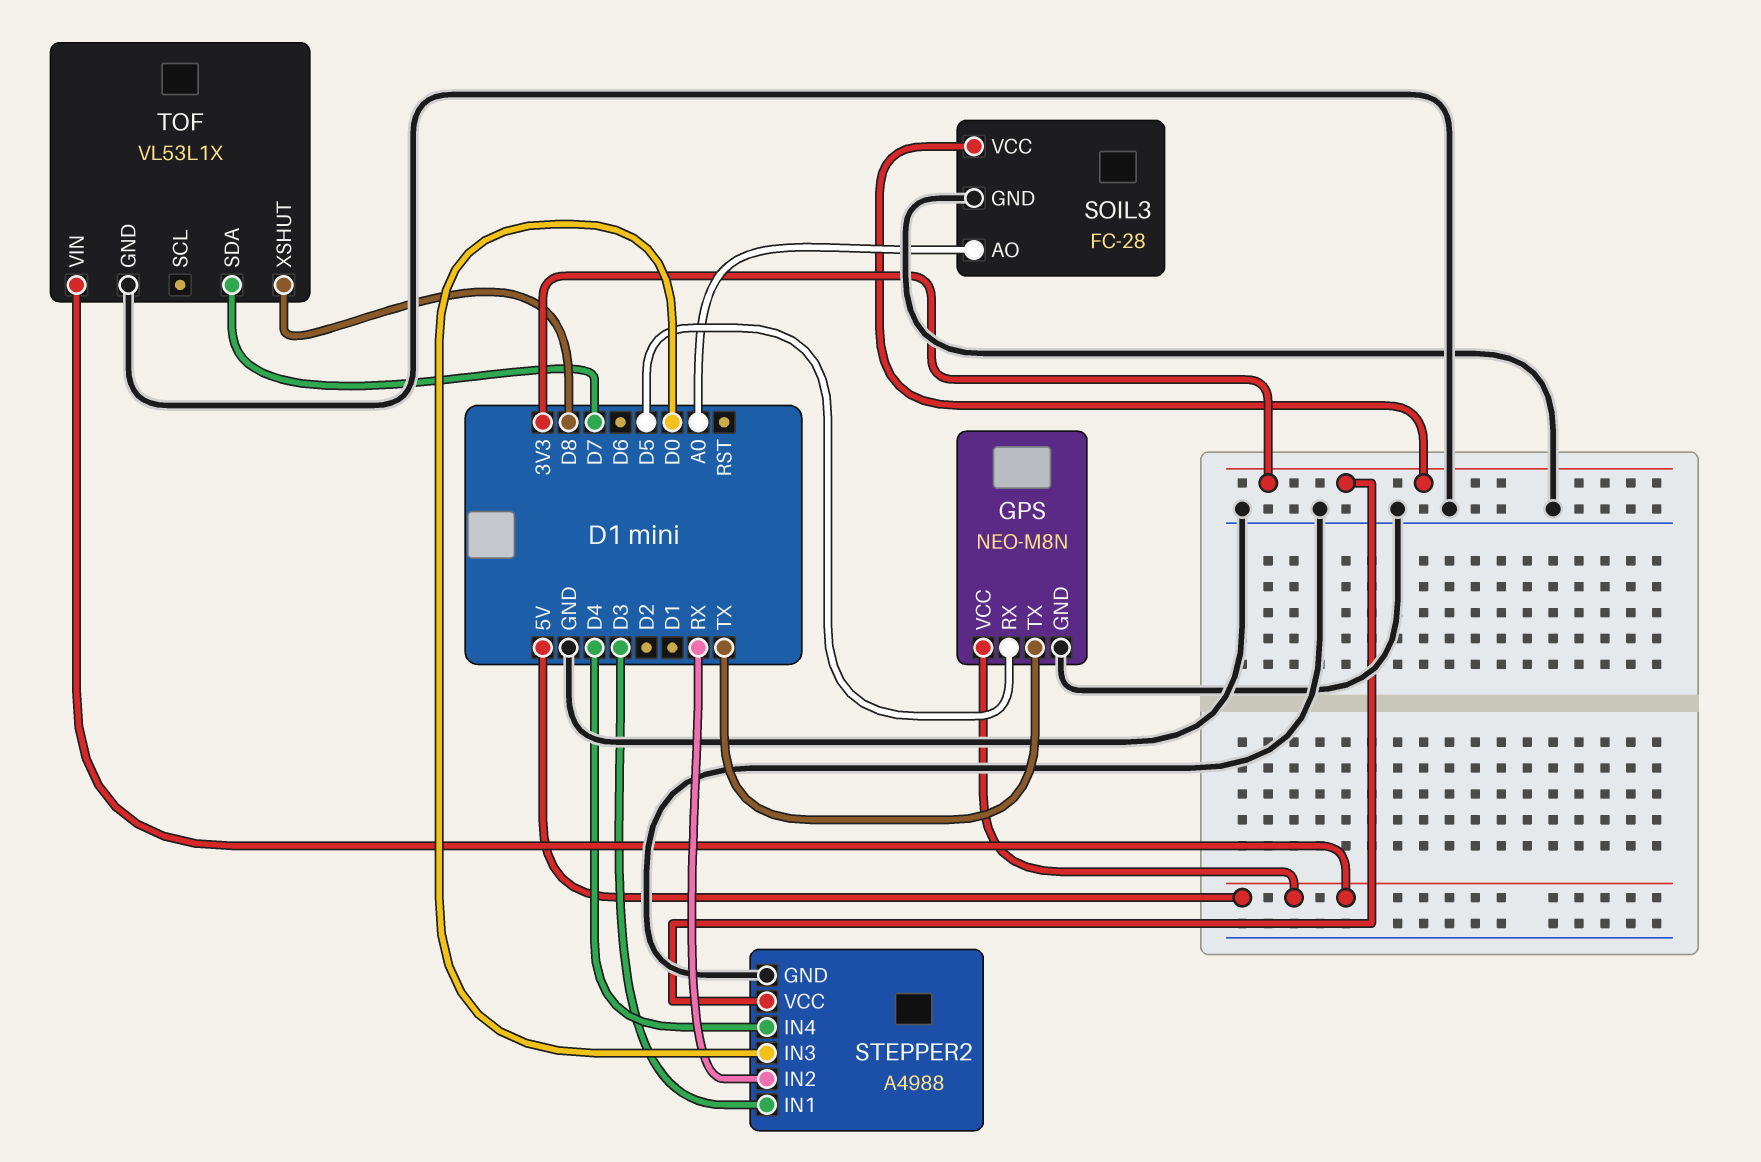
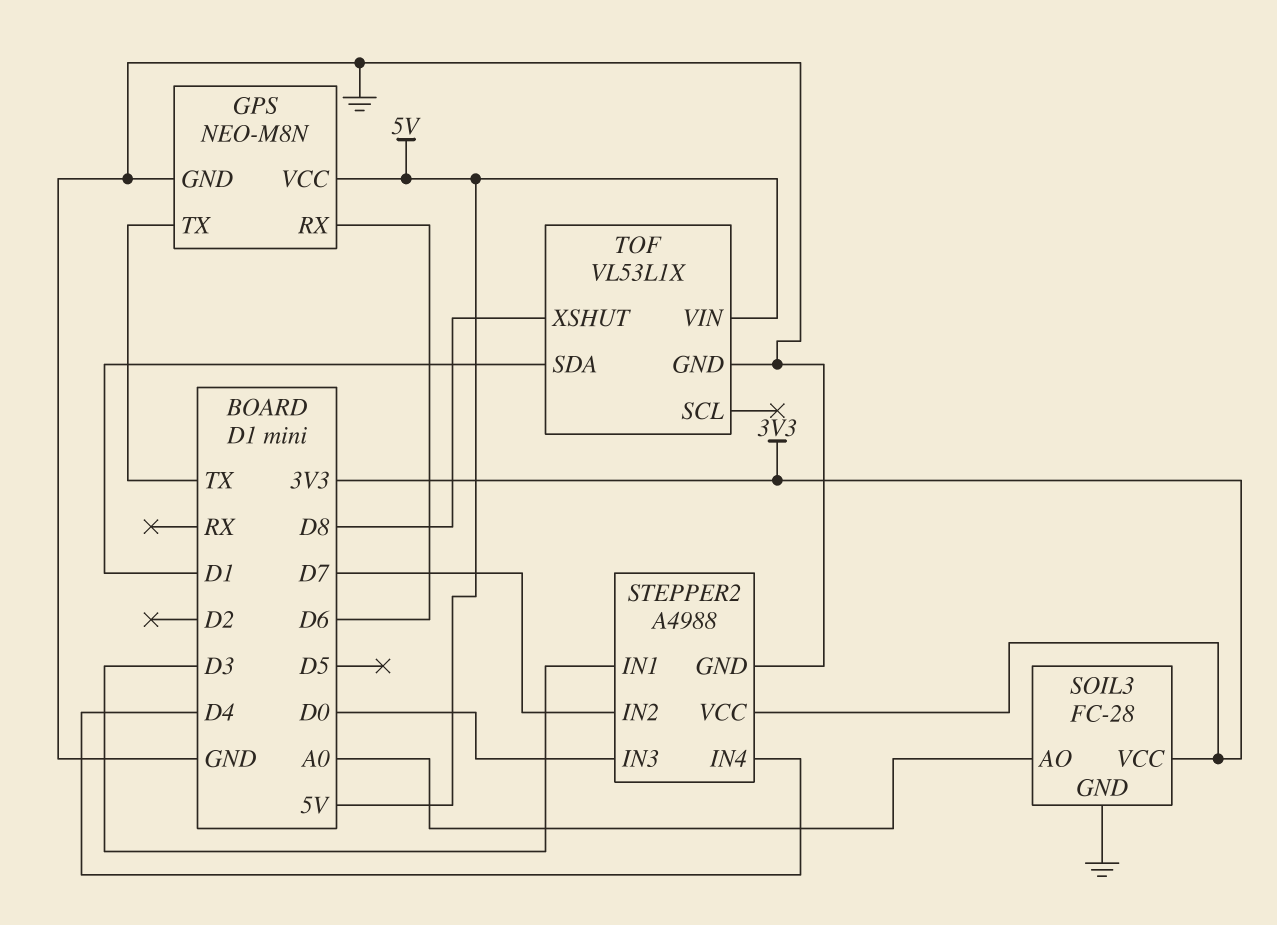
GPS pin RX: D5 -> D6
STEPPER2 pin IN2: RX -> D7
TOF pin SDA: D7 -> D1

